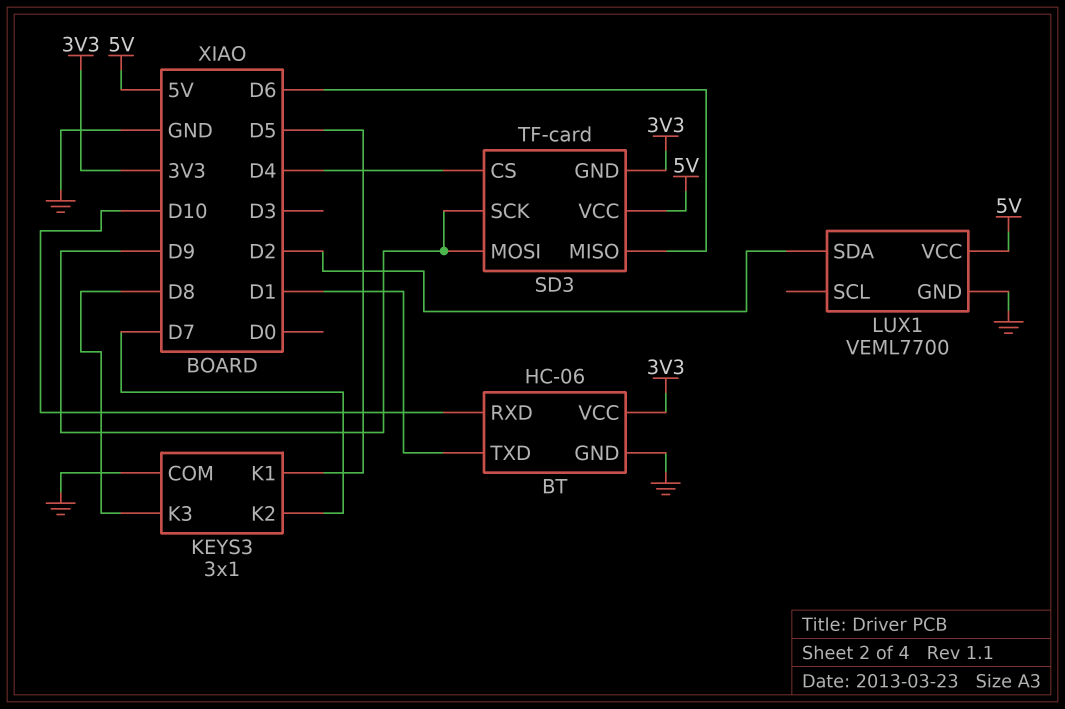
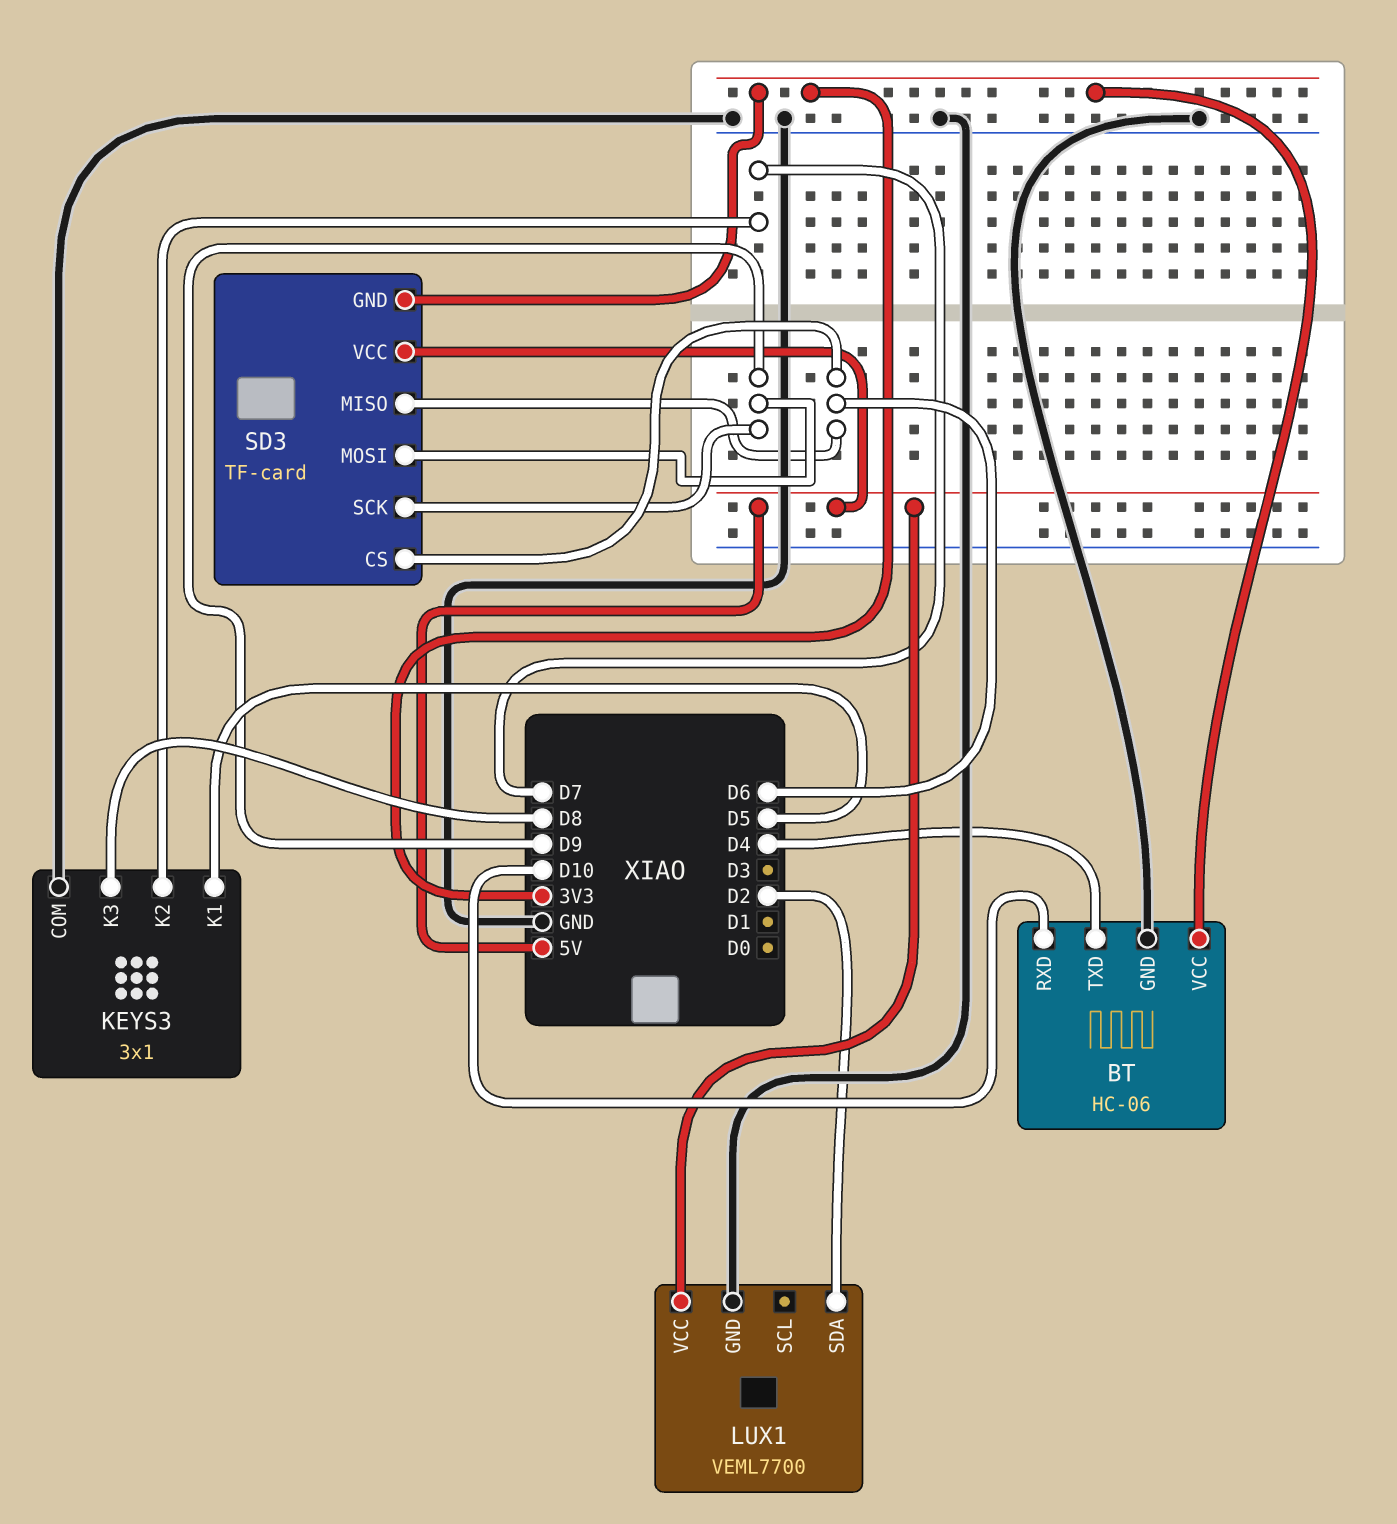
BT pin TXD: D1 -> D4
SD3 pin CS: D4 -> D6

